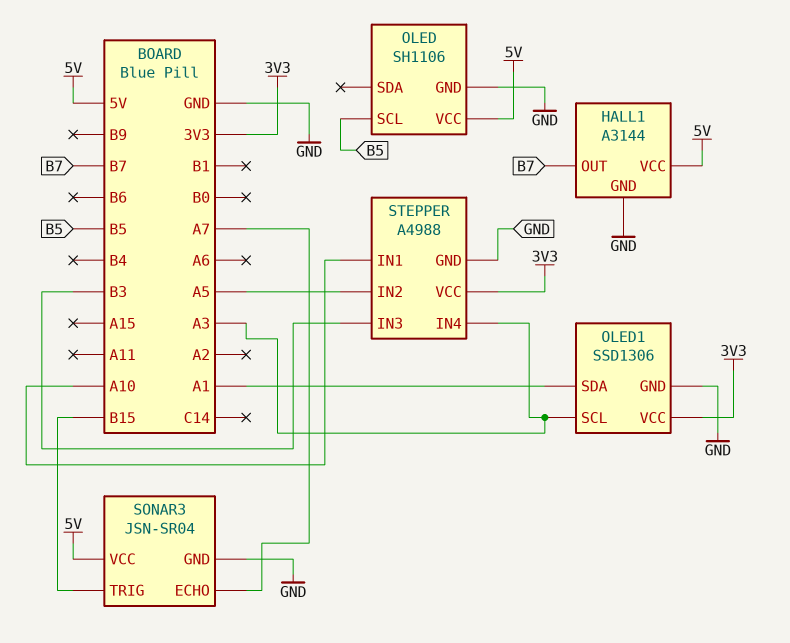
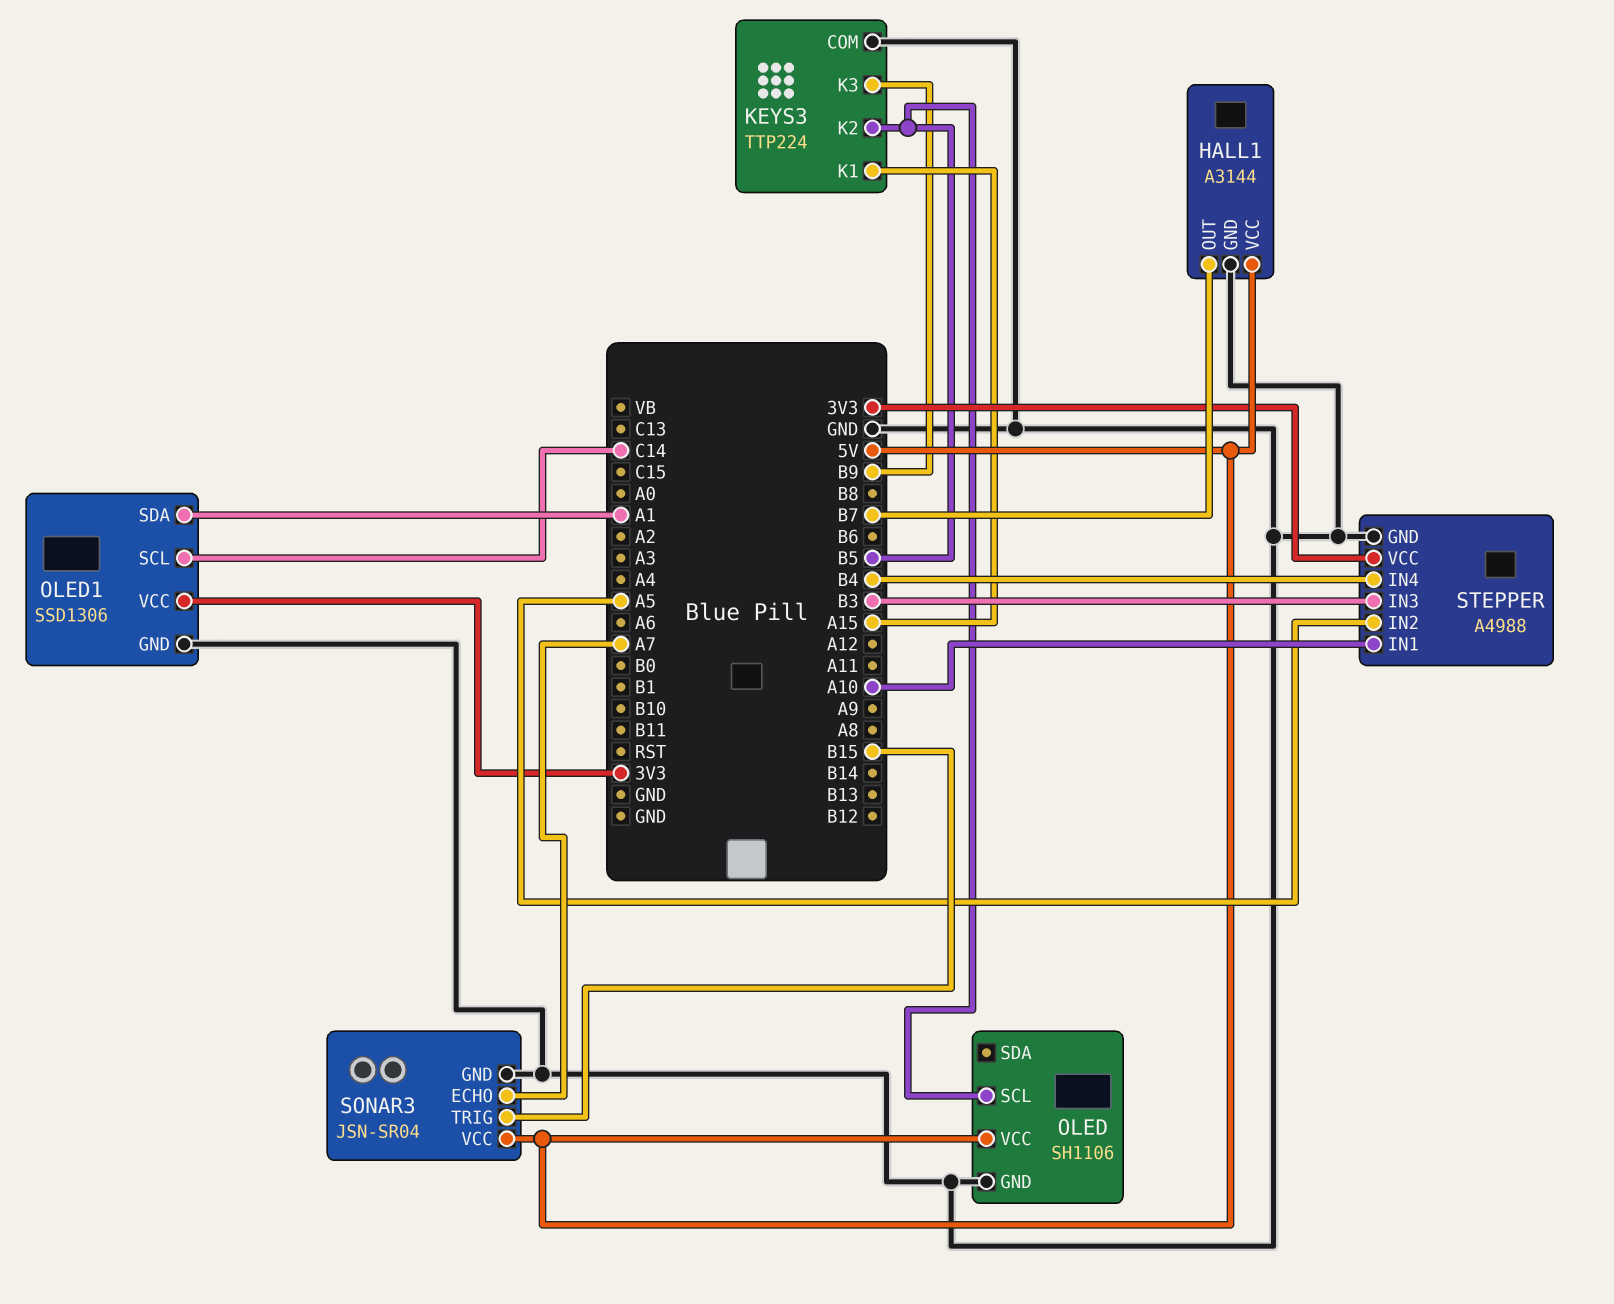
KEYS3: none -> TTP224
KEYS3 pin COM: none -> GND
KEYS3 pin K1: none -> A15
KEYS3 pin K2: none -> B5
KEYS3 pin K3: none -> B9
OLED1 pin SCL: A3 -> C14
STEPPER pin IN4: A3 -> B4

